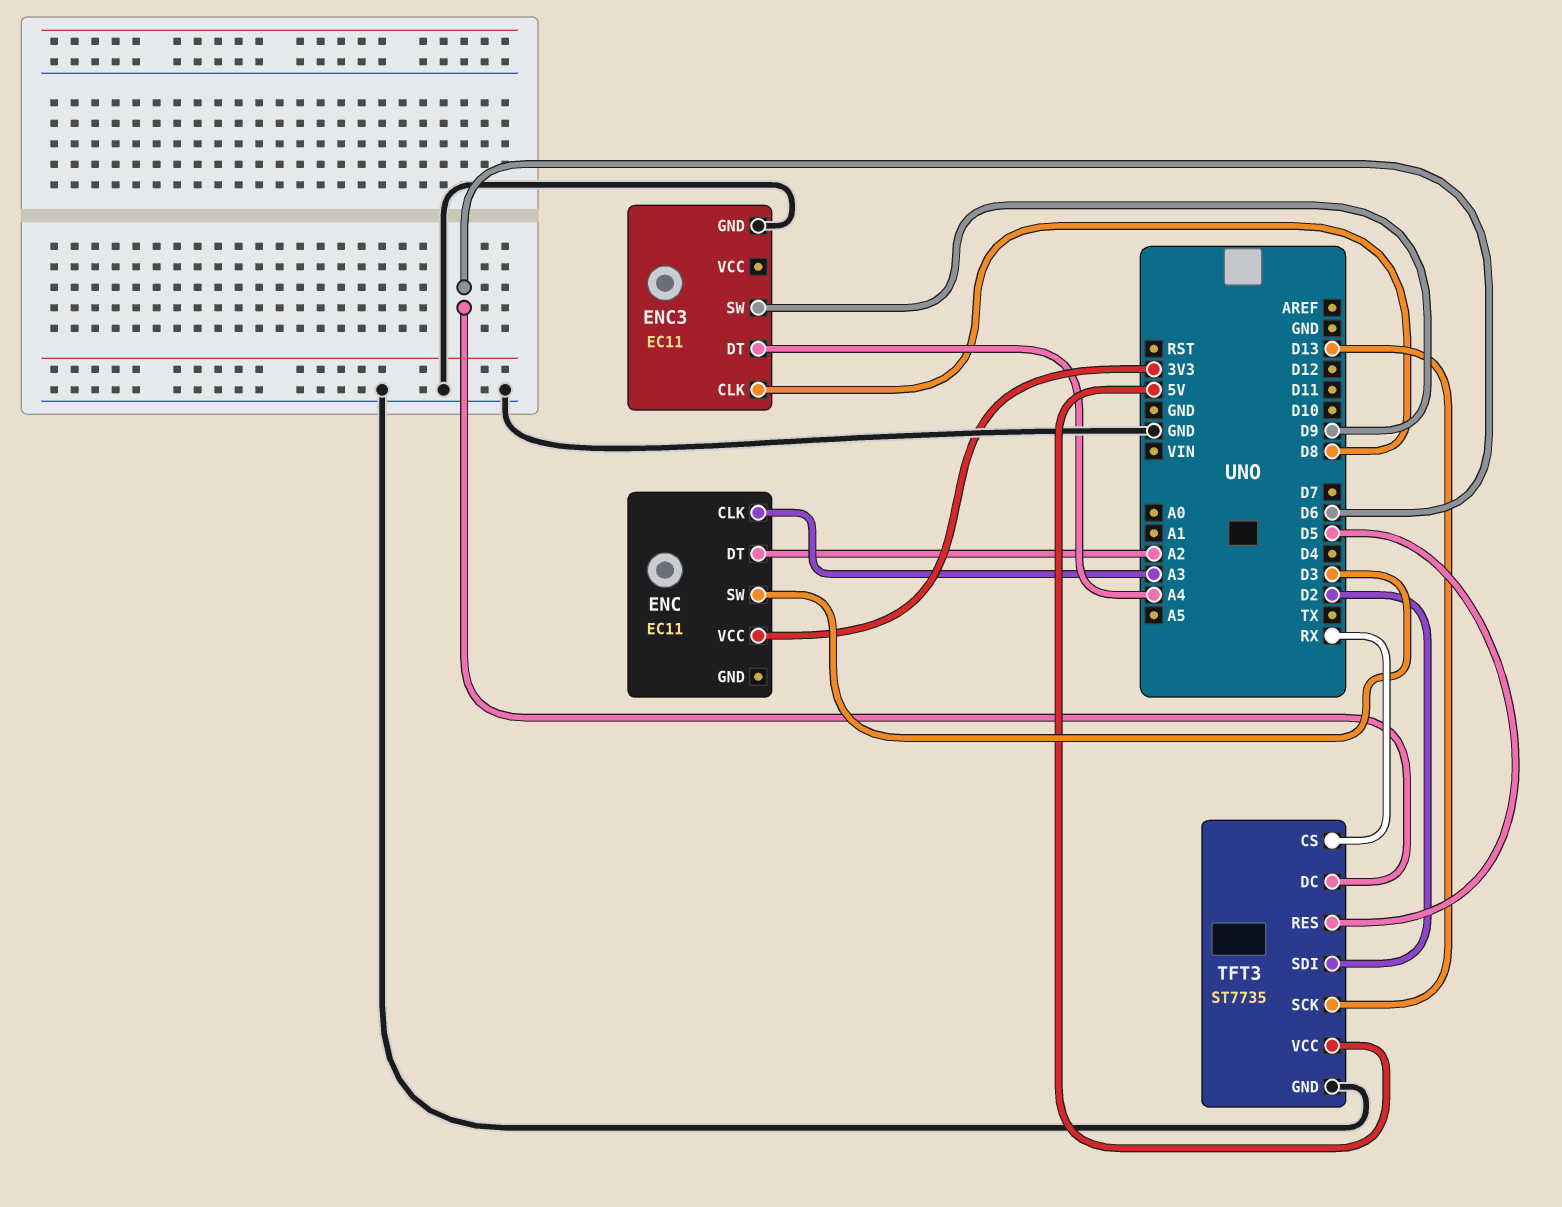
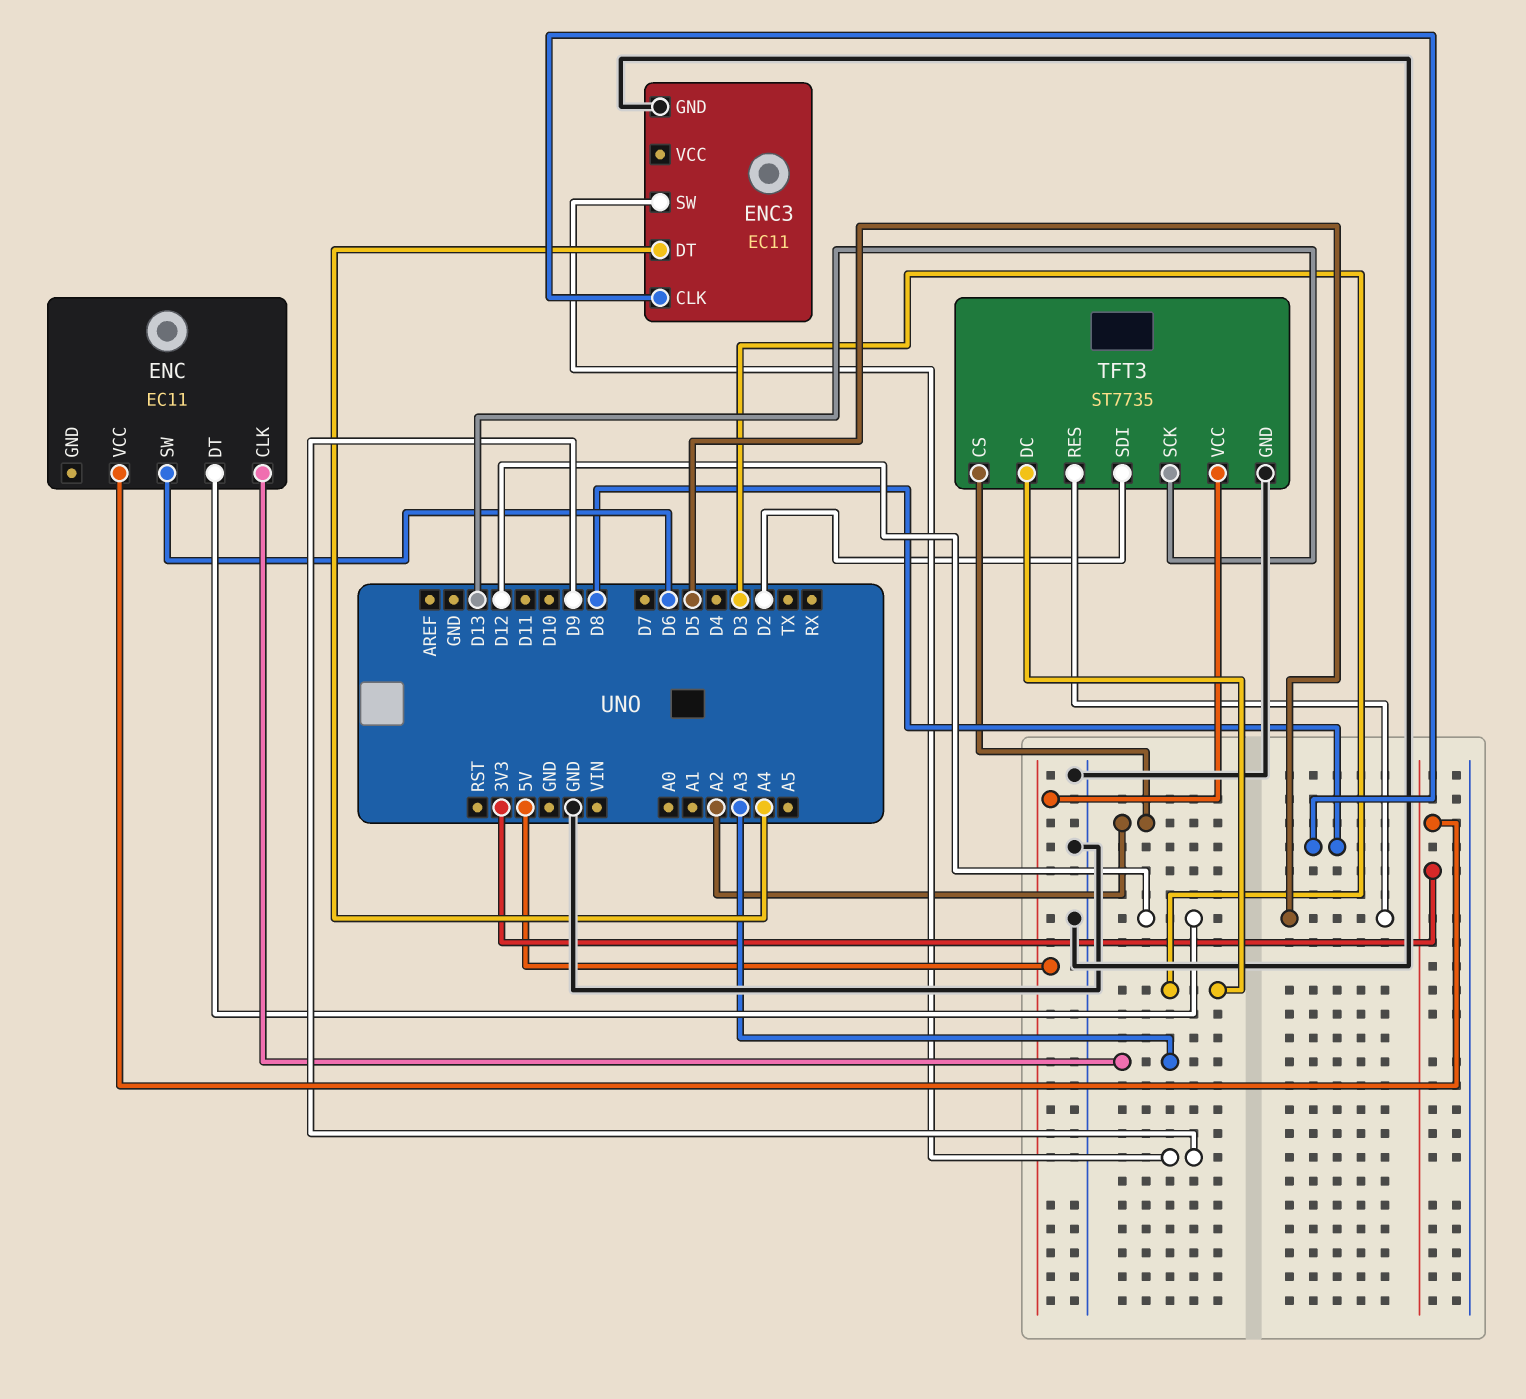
ENC pin DT: A2 -> D12
ENC pin SW: D3 -> D6
TFT3 pin CS: RX -> A2
TFT3 pin DC: D6 -> D3

